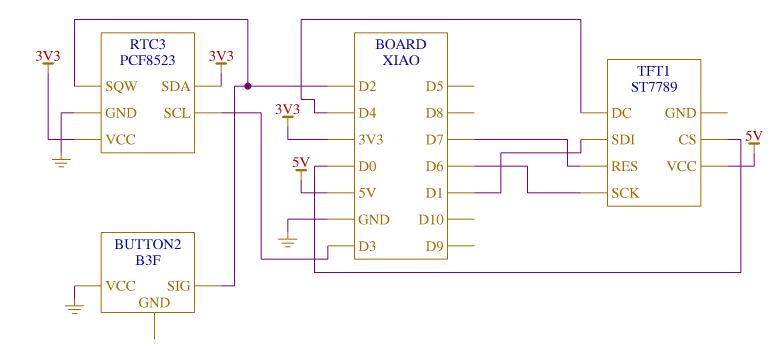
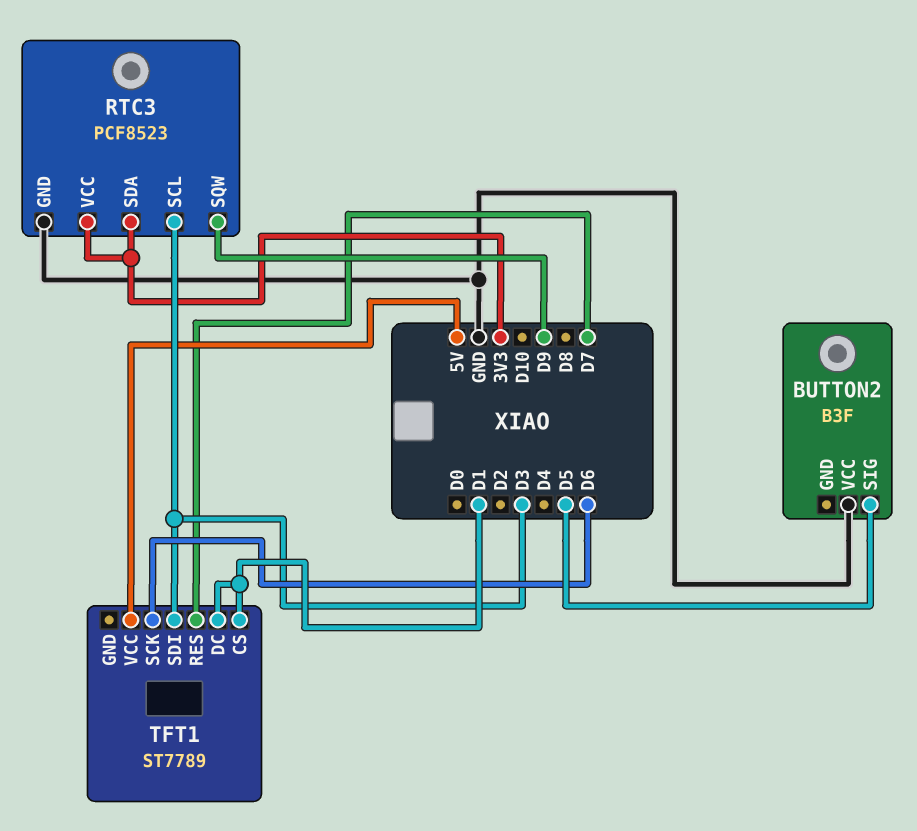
BUTTON2 pin SIG: D2 -> D5
RTC3 pin SQW: D2 -> D9
TFT1 pin CS: D0 -> D1
TFT1 pin DC: D4 -> D1
TFT1 pin SDI: D1 -> D3

